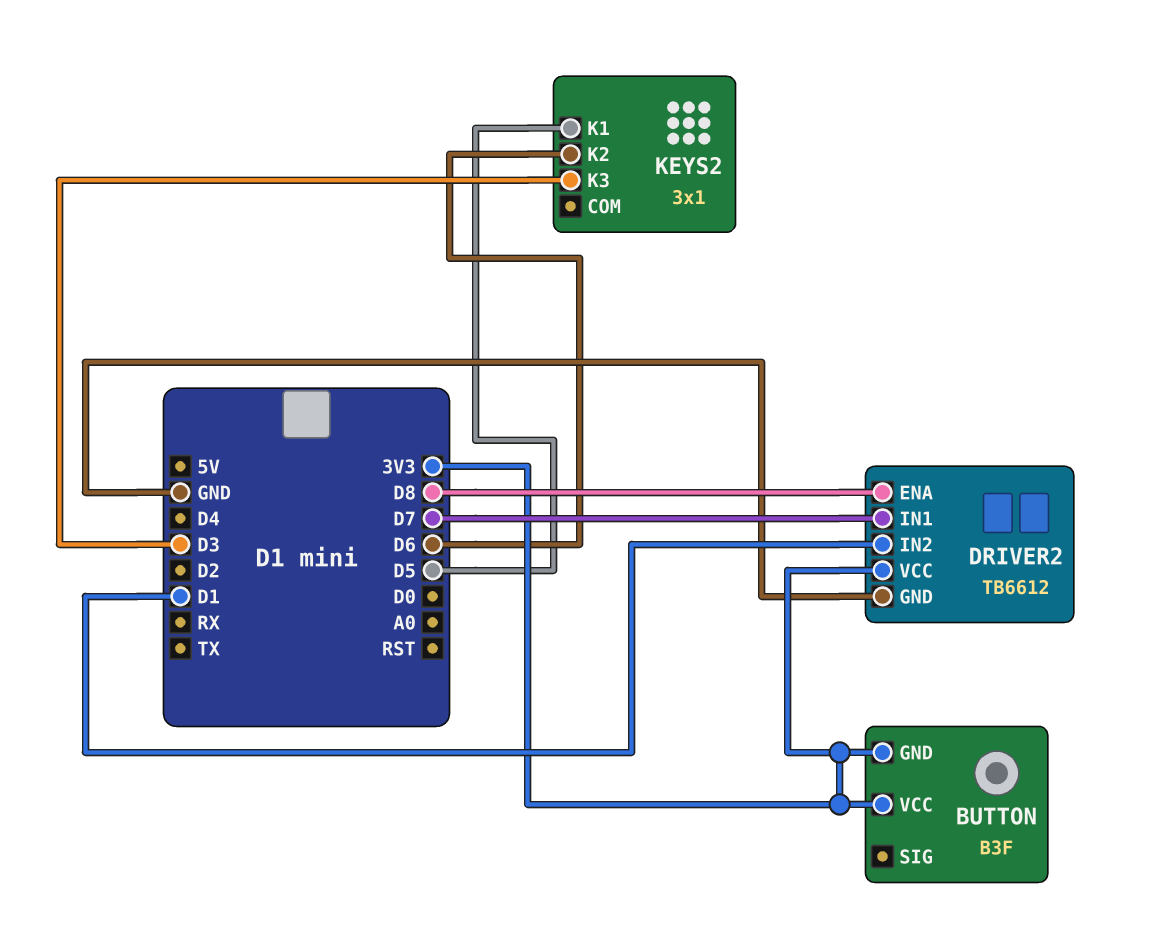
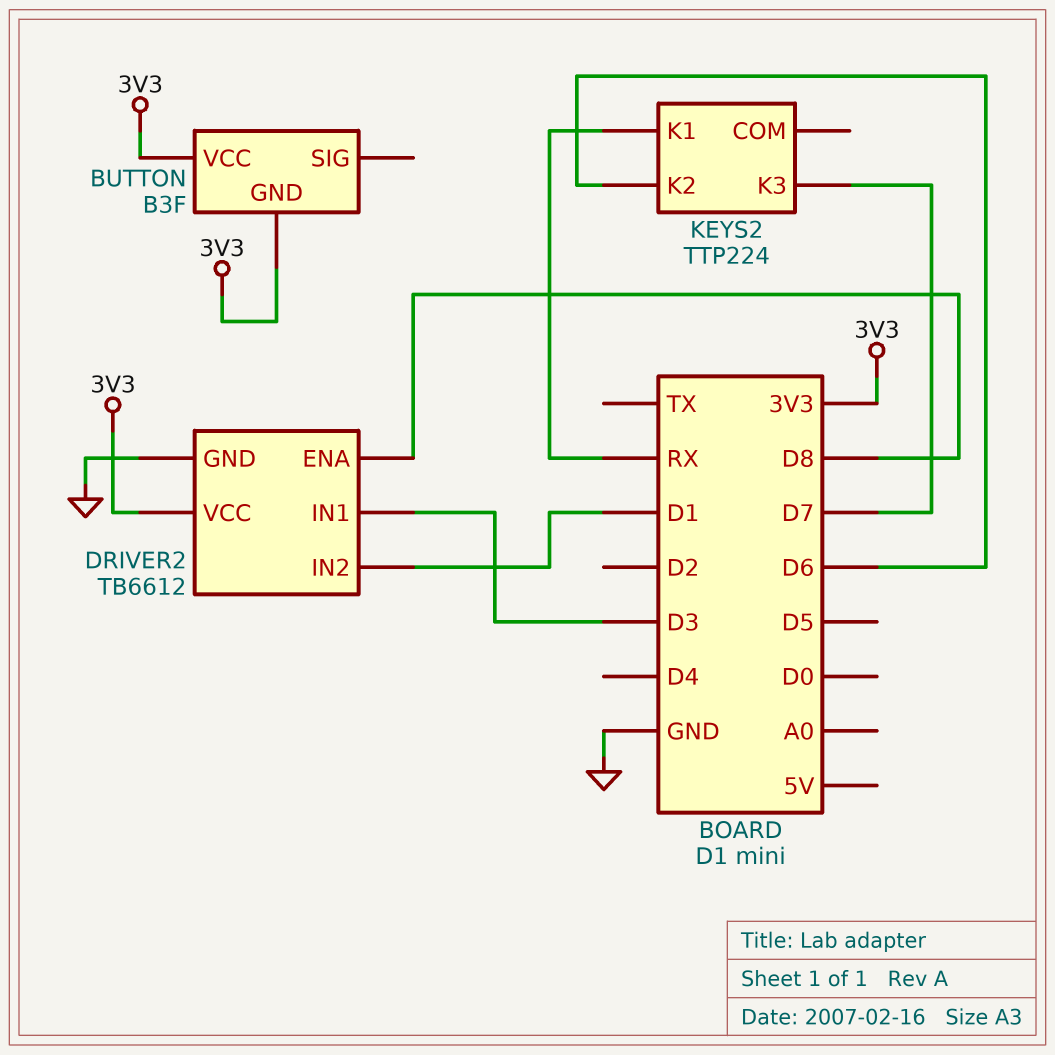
DRIVER2 pin IN1: D7 -> D3
KEYS2: 3x1 -> TTP224
KEYS2 pin K1: D5 -> RX
KEYS2 pin K3: D3 -> D7

